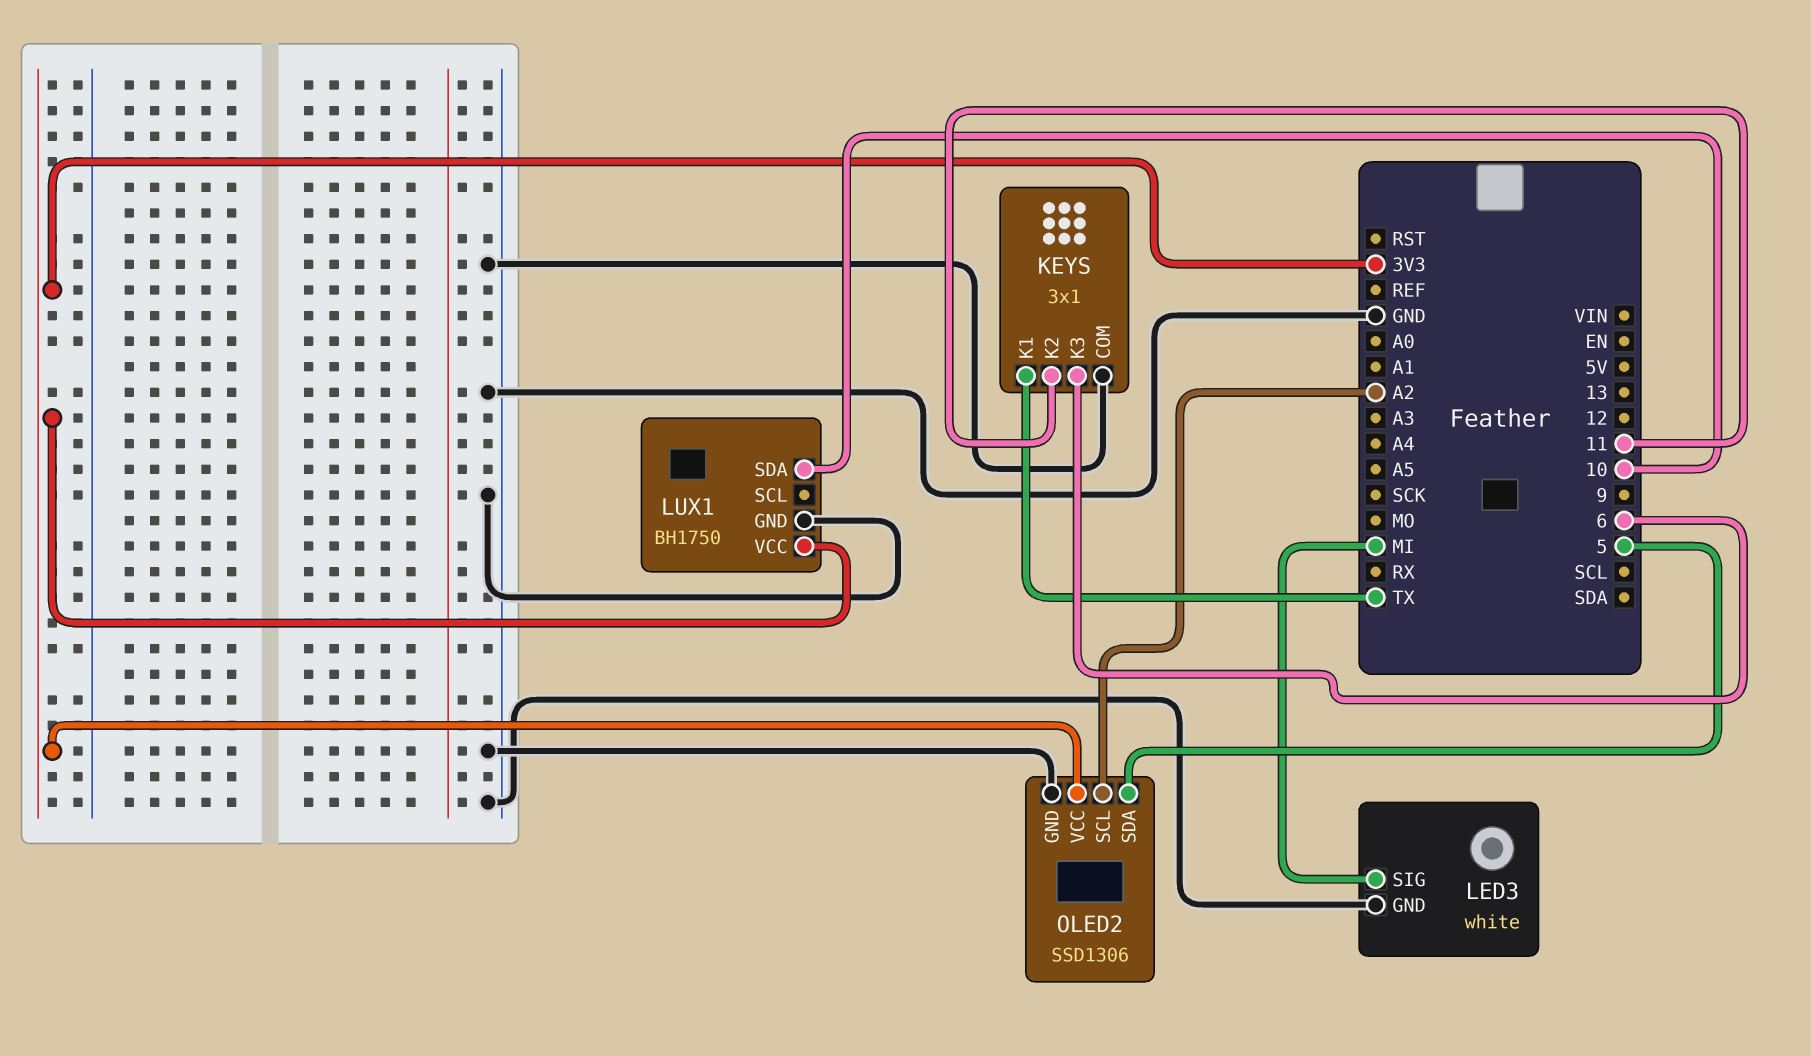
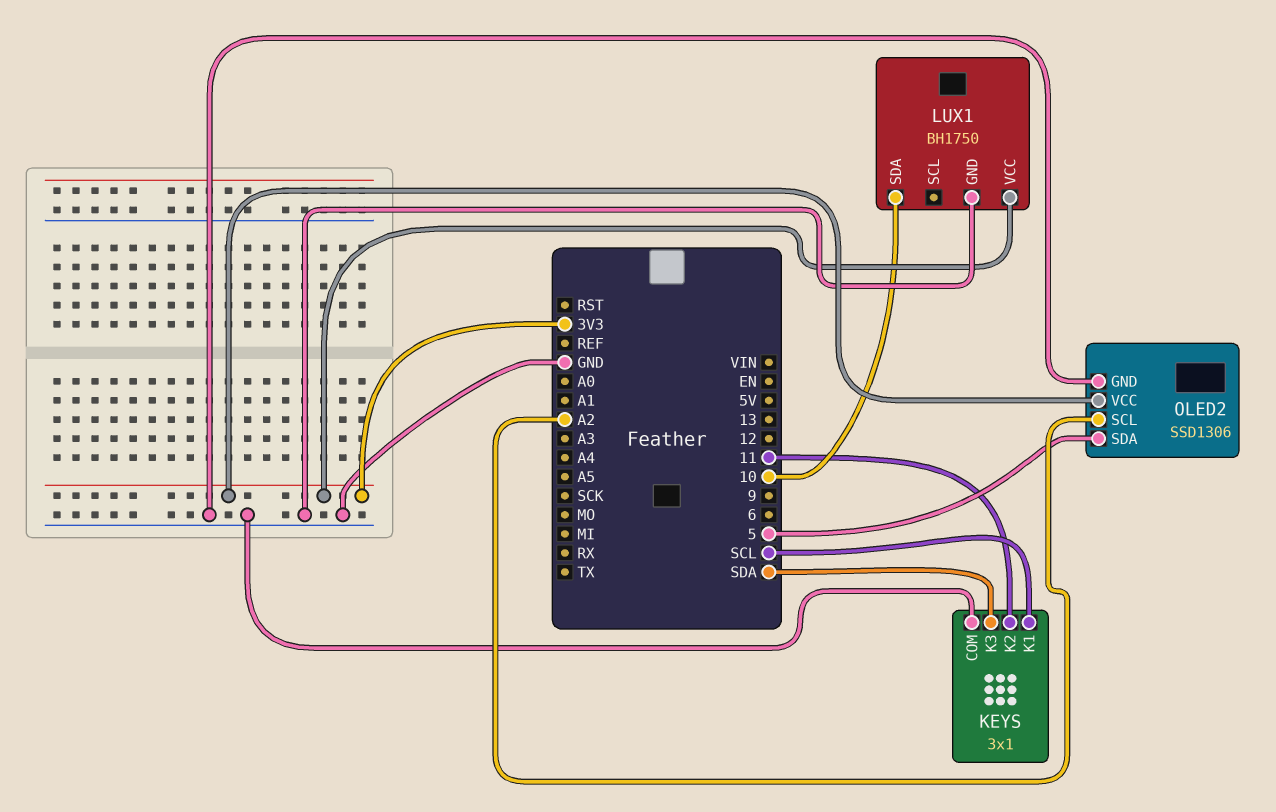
KEYS pin K1: TX -> SCL
KEYS pin K3: 6 -> SDA
LED3: white -> none
LED3 pin GND: GND -> none
LED3 pin SIG: MI -> none

